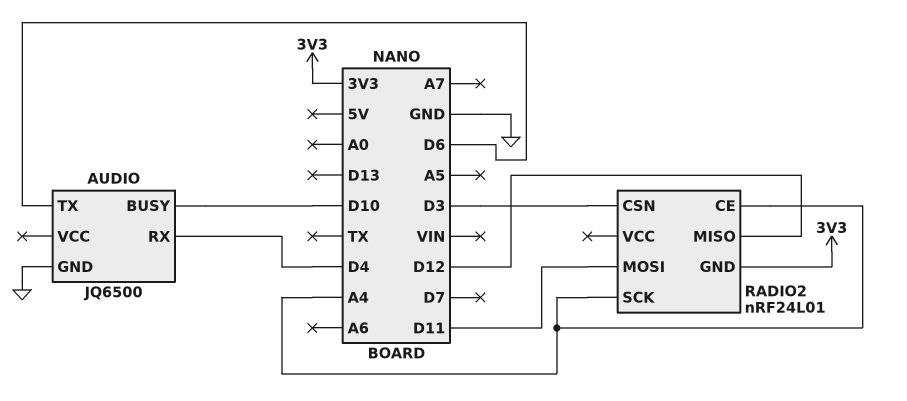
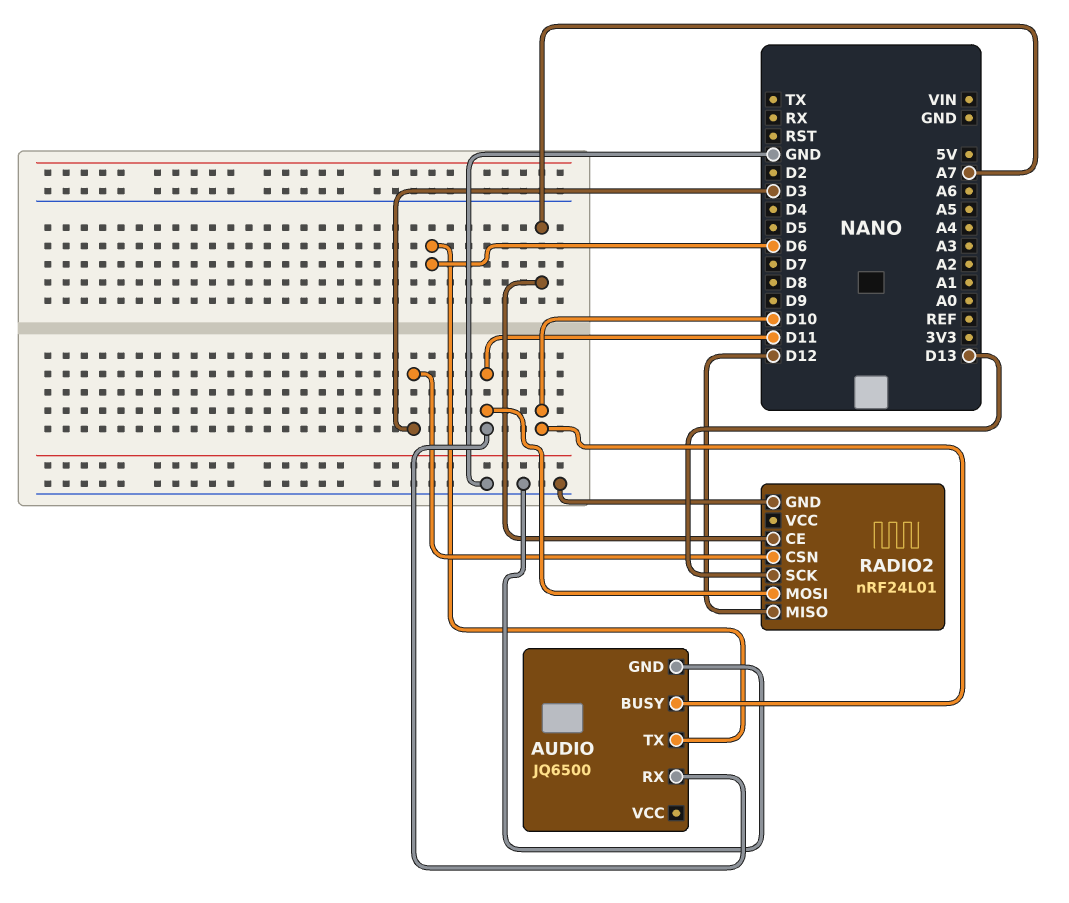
AUDIO pin RX: D4 -> D11
RADIO2 pin CE: A4 -> A7
RADIO2 pin GND: 3V3 -> GND
RADIO2 pin SCK: A4 -> D13

